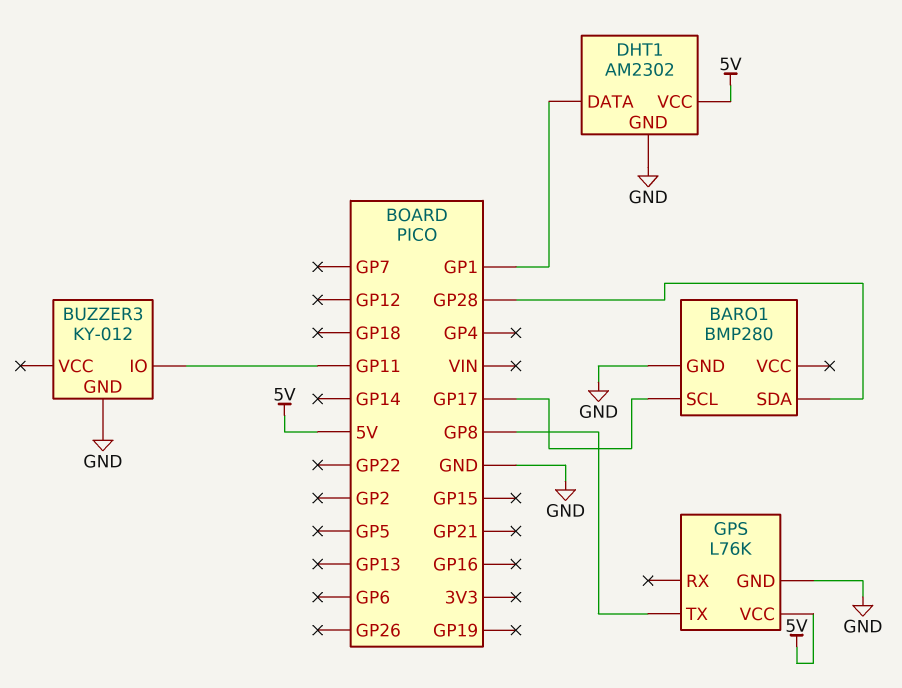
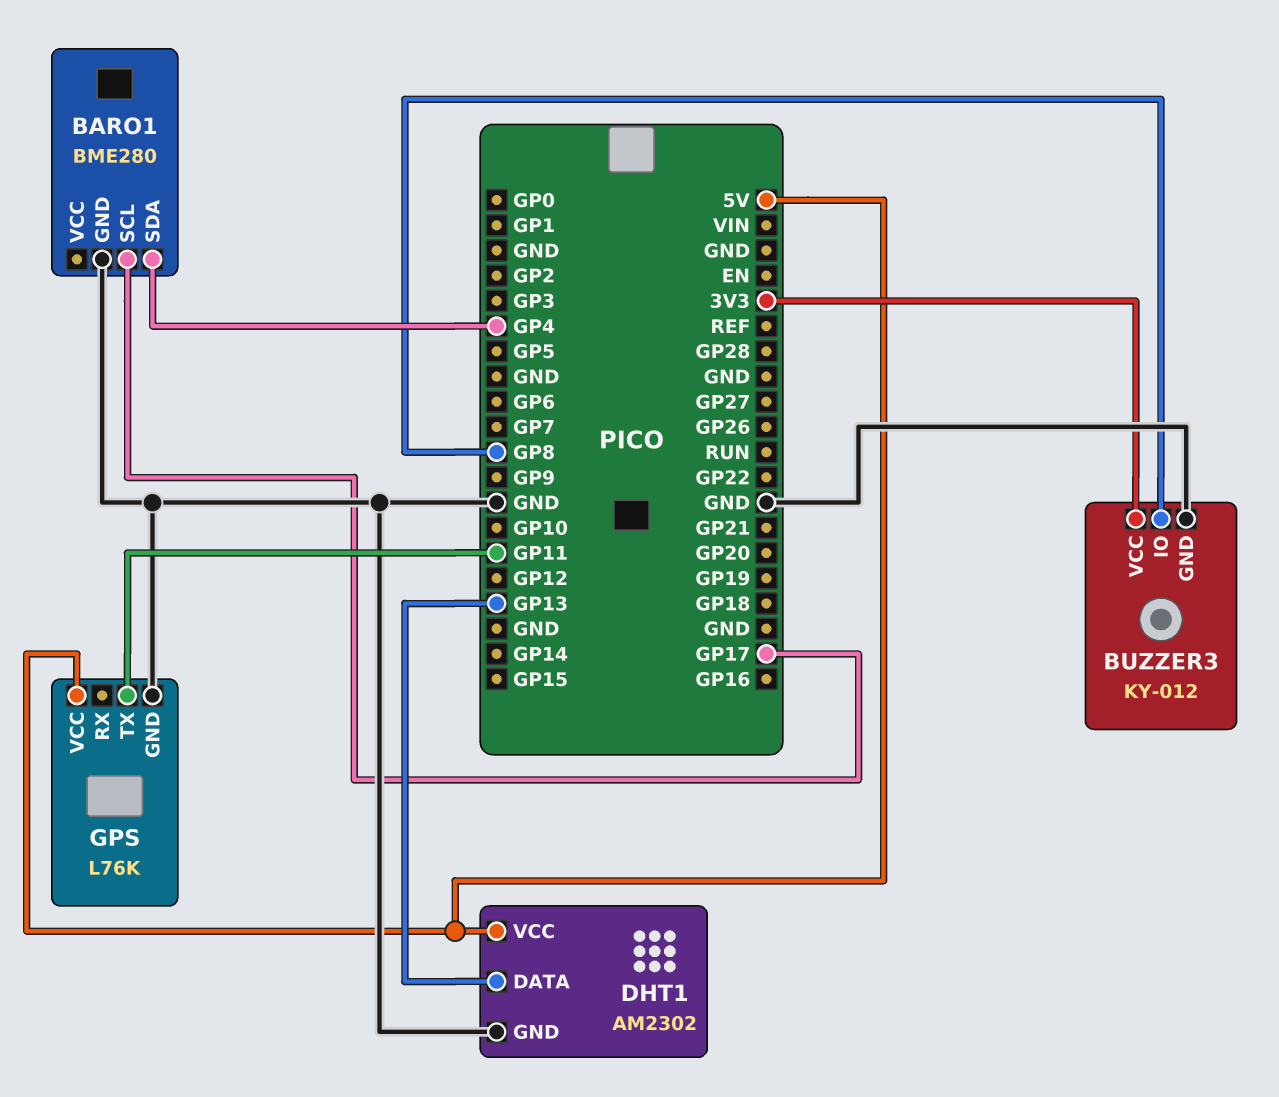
BARO1: BMP280 -> BME280
BARO1 pin SDA: GP28 -> GP4
BUZZER3 pin IO: GP11 -> GP8
BUZZER3 pin VCC: none -> 3V3
DHT1 pin DATA: GP1 -> GP13
GPS pin TX: GP8 -> GP11

